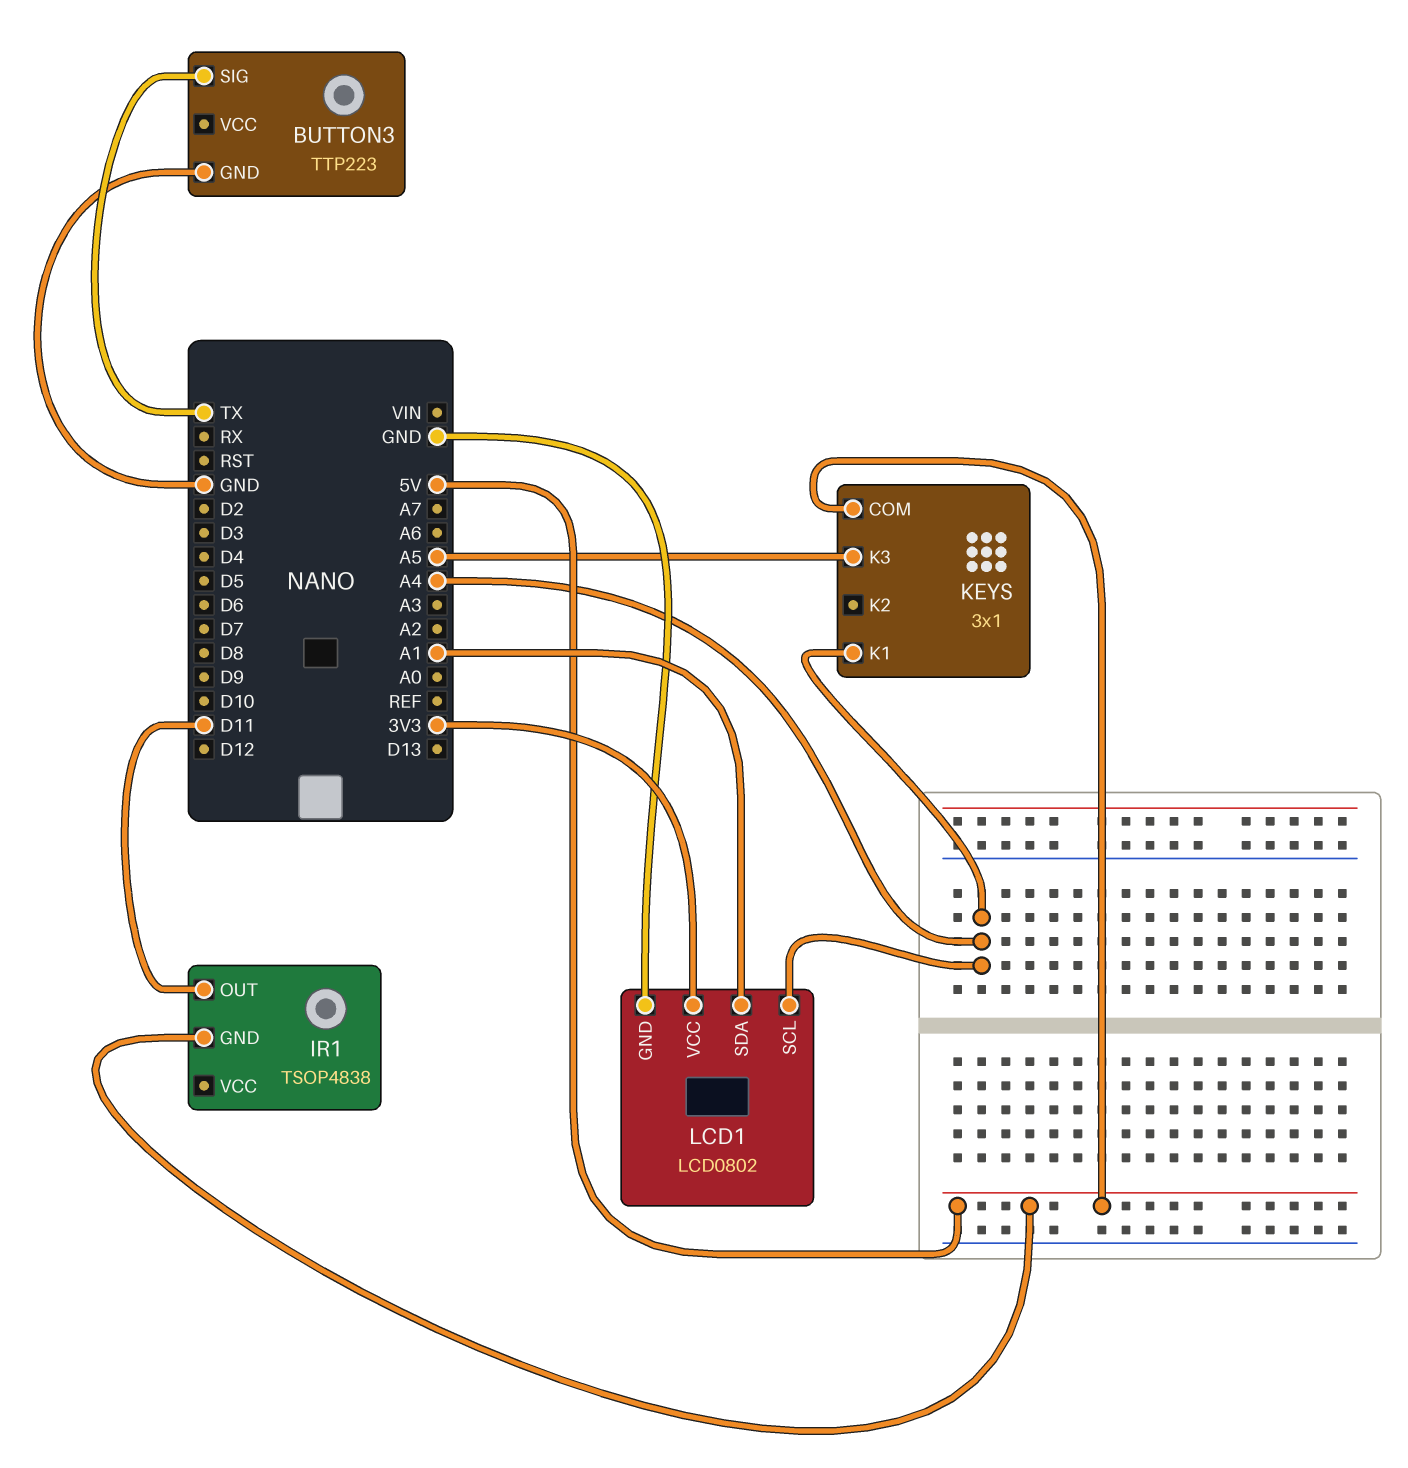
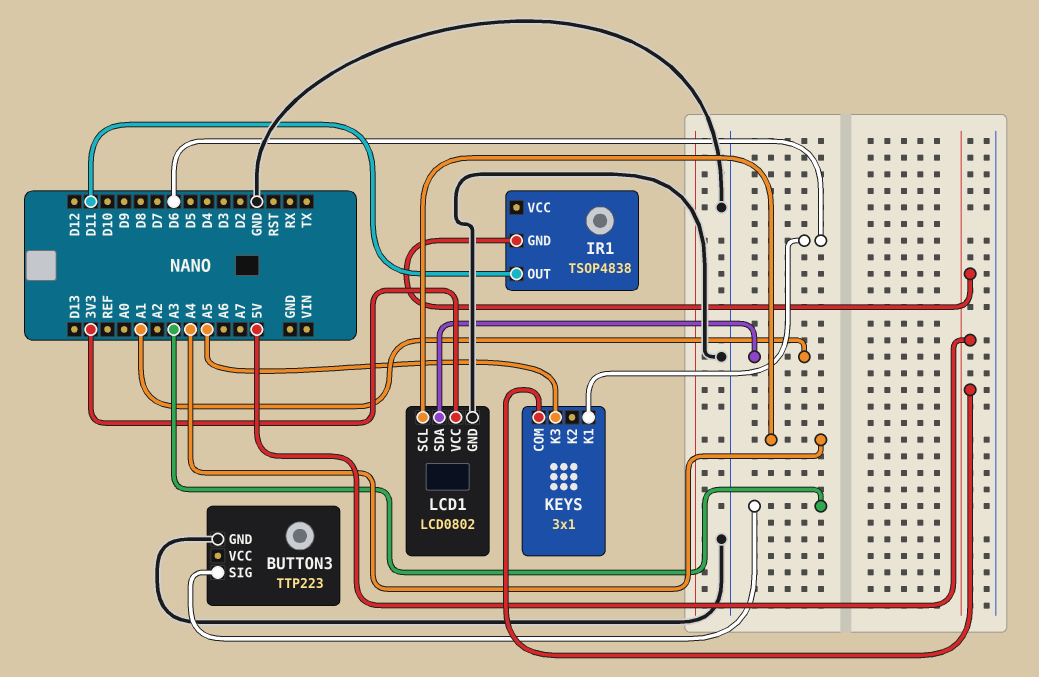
BUTTON3 pin SIG: TX -> A3
KEYS pin K1: A4 -> D6

